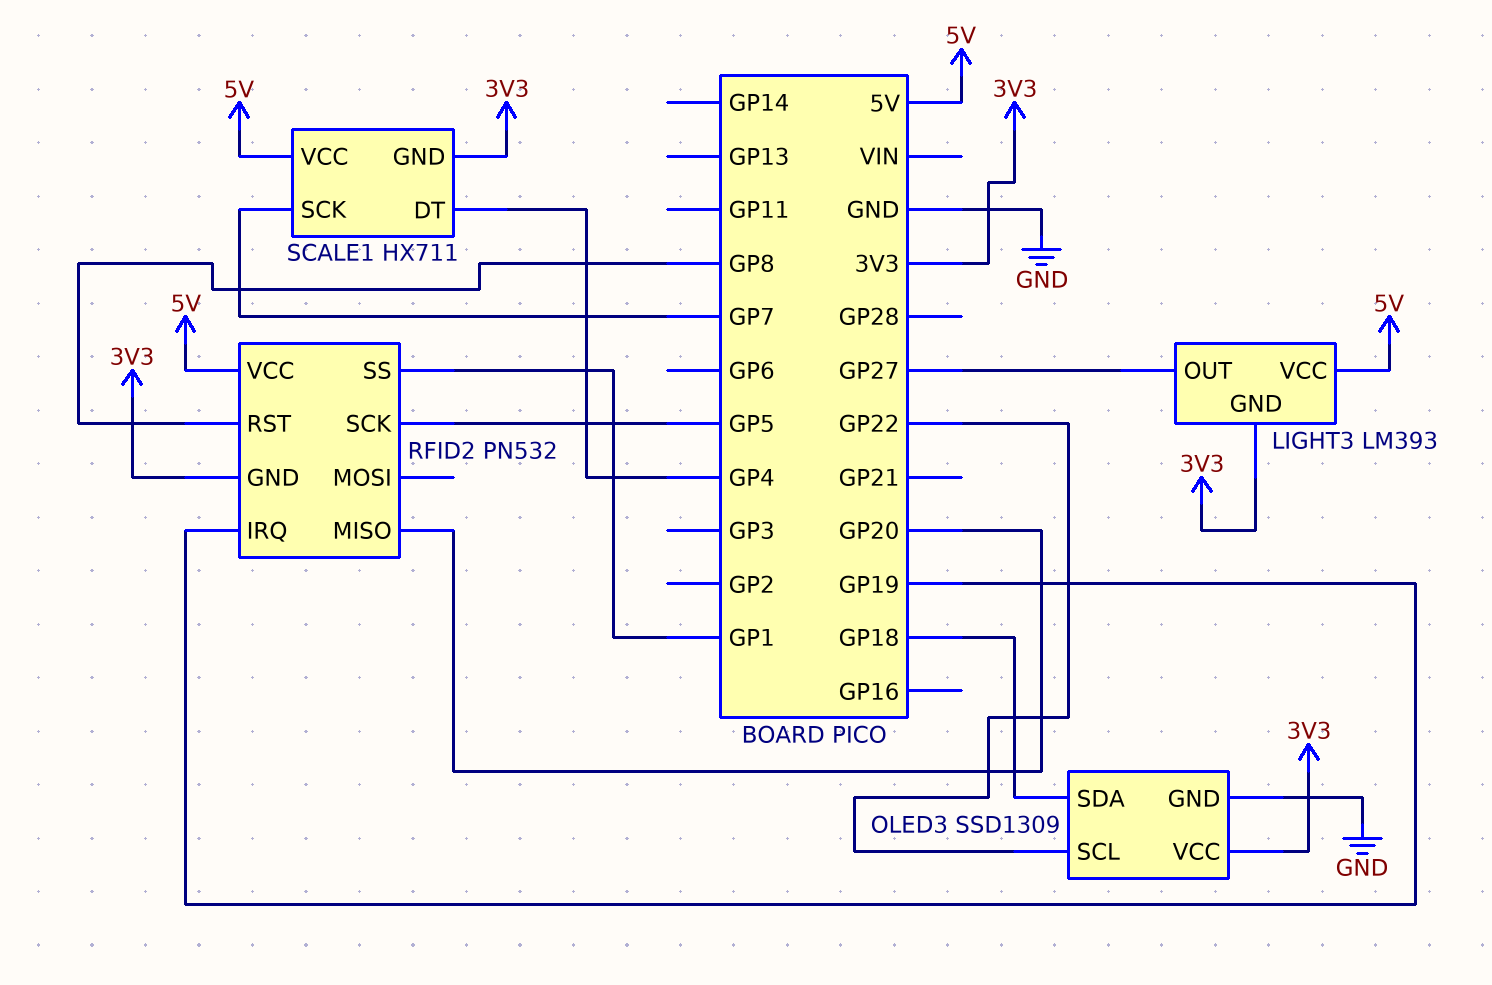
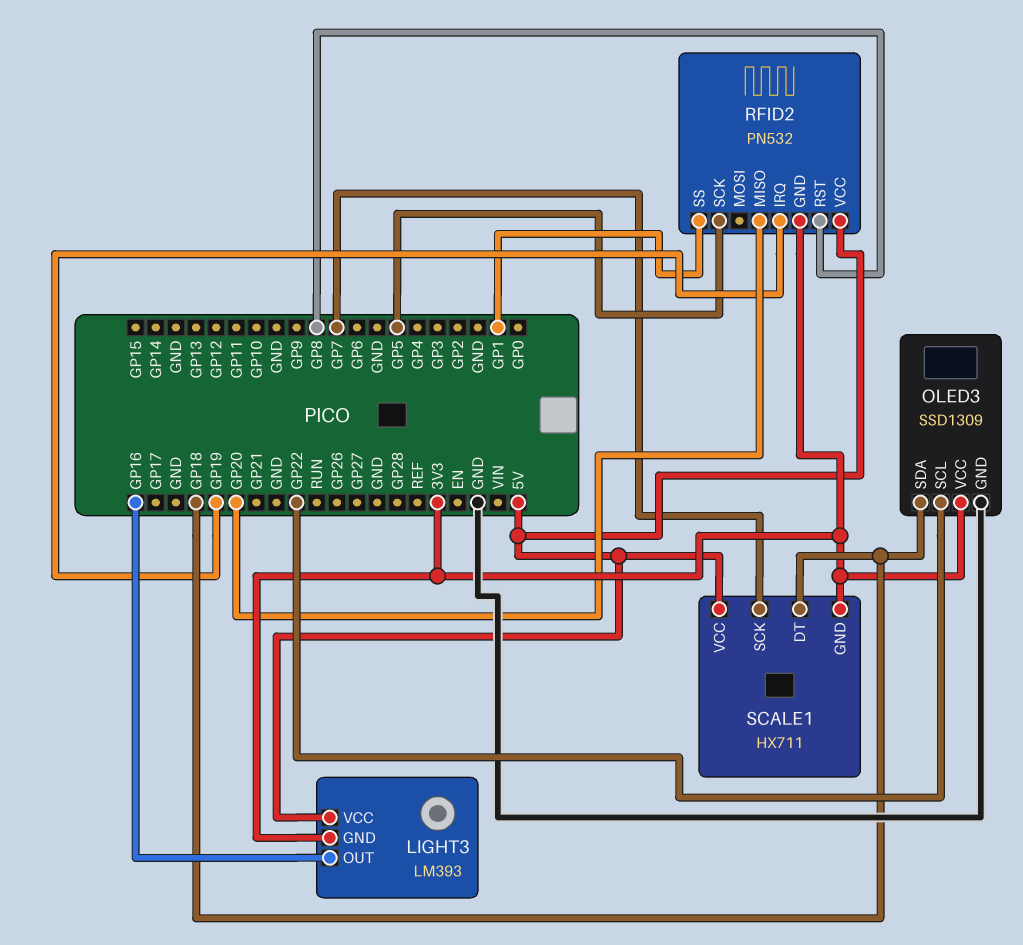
LIGHT3 pin OUT: GP27 -> GP16
SCALE1 pin DT: GP4 -> GP18

